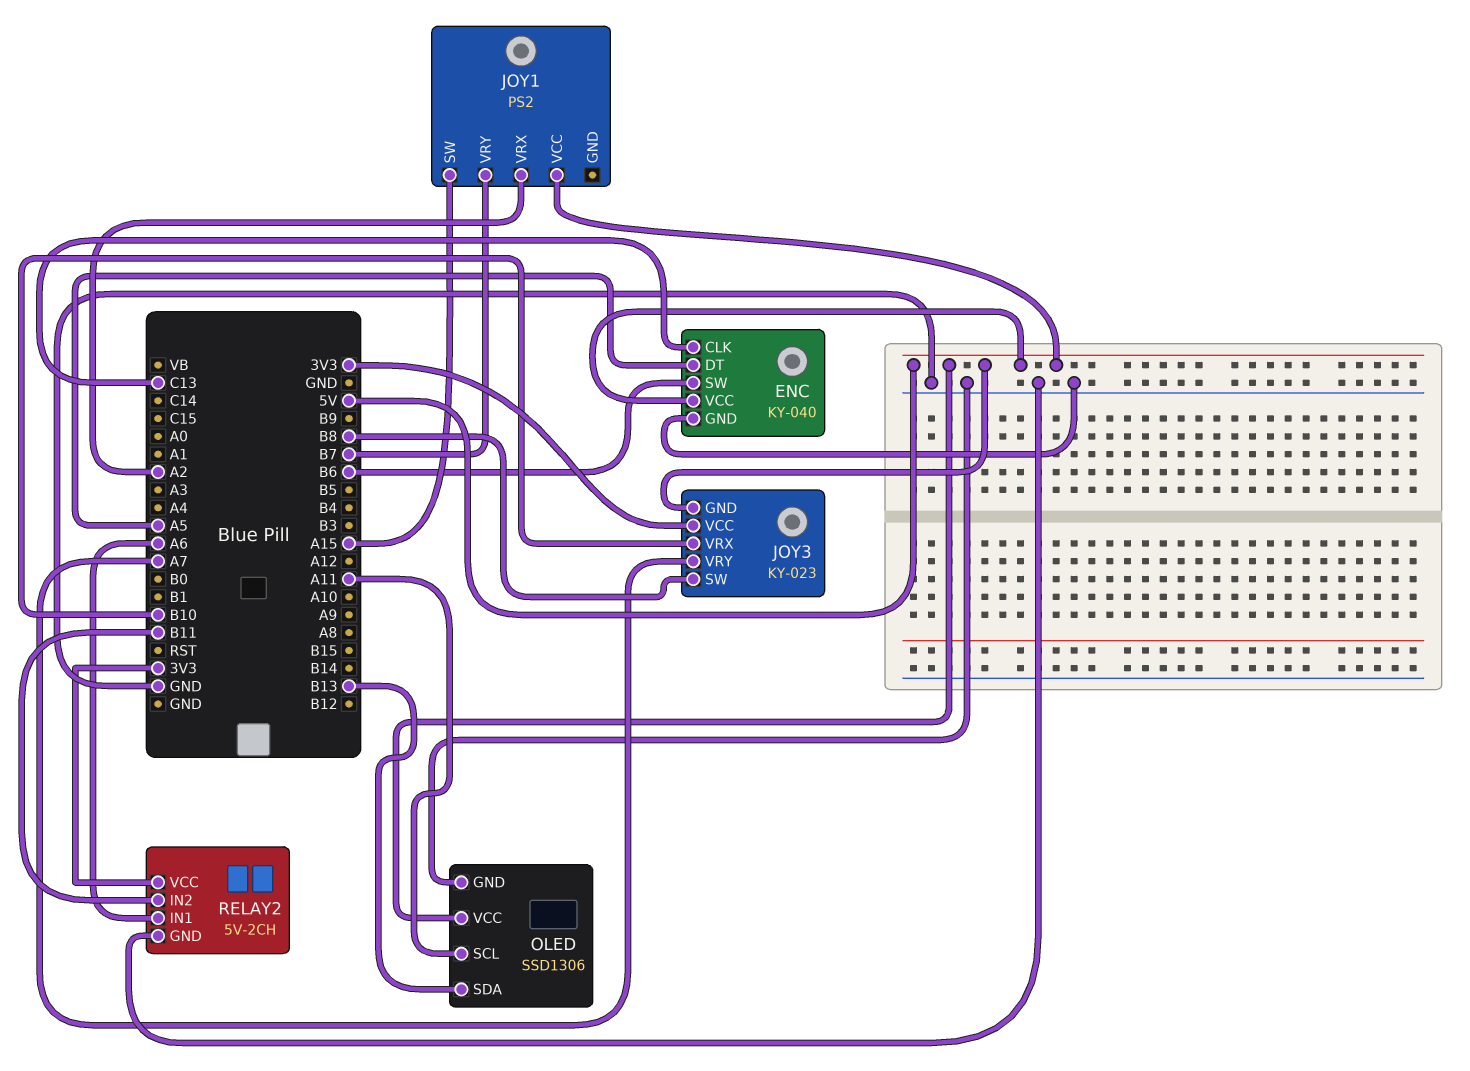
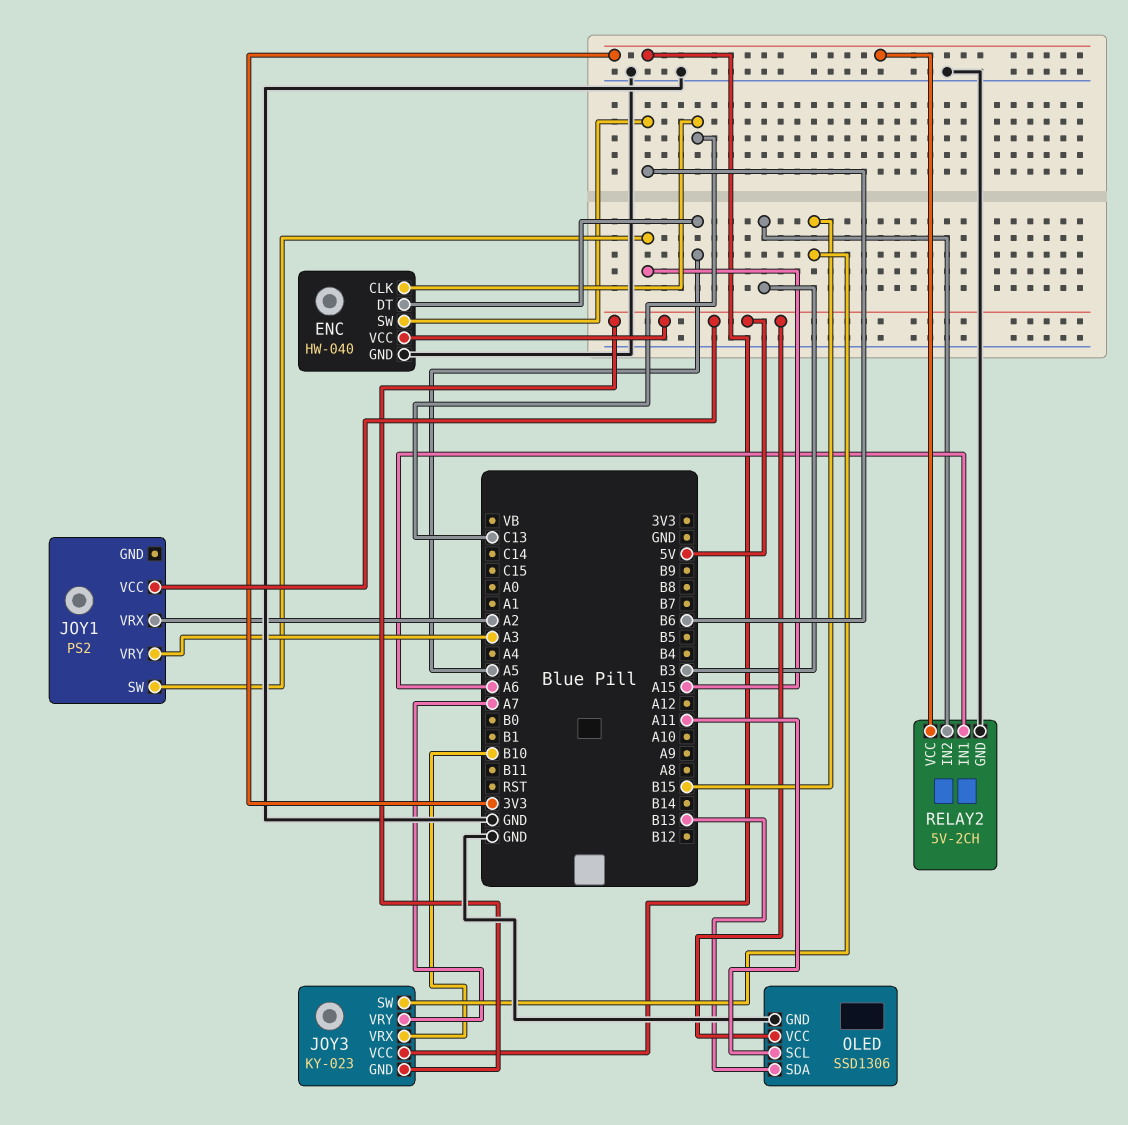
ENC: KY-040 -> HW-040
JOY1 pin VRY: B7 -> A3
JOY3 pin SW: B8 -> B15
RELAY2 pin IN2: B11 -> B3

